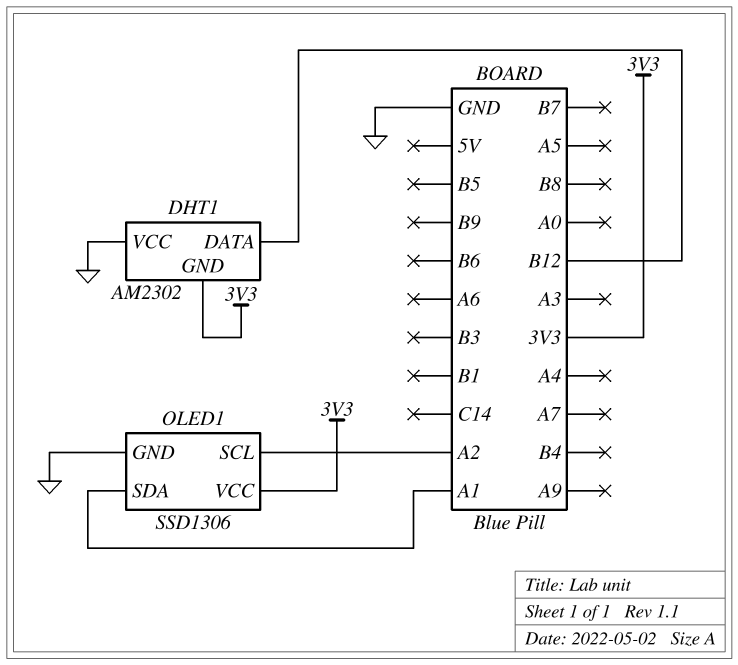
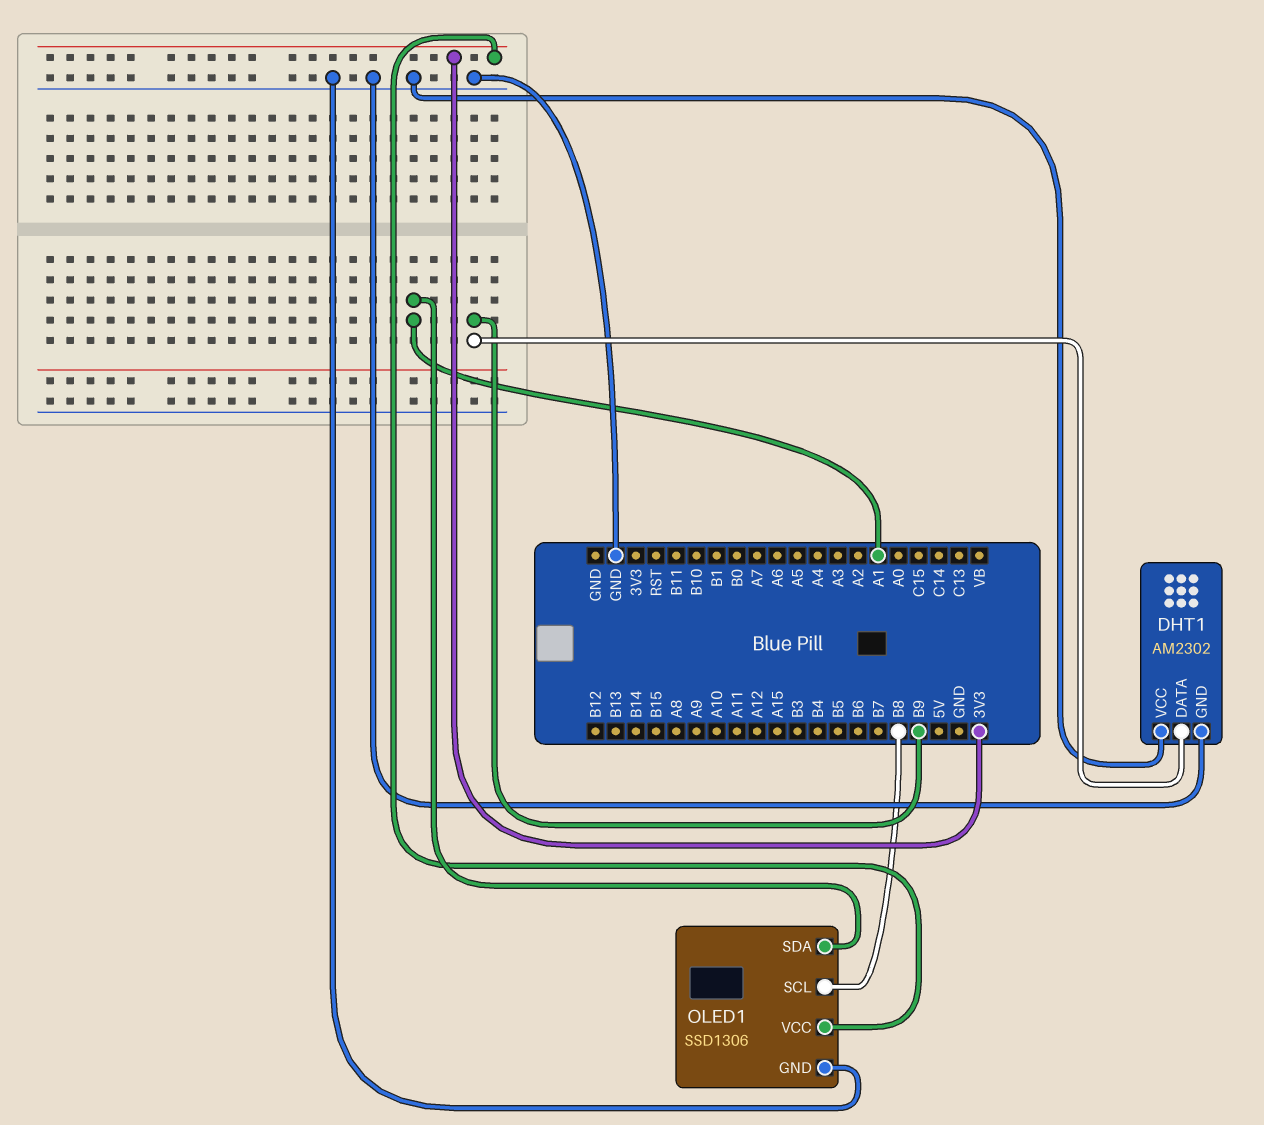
DHT1 pin DATA: B12 -> B9
DHT1 pin GND: 3V3 -> GND
OLED1 pin SCL: A2 -> B8

